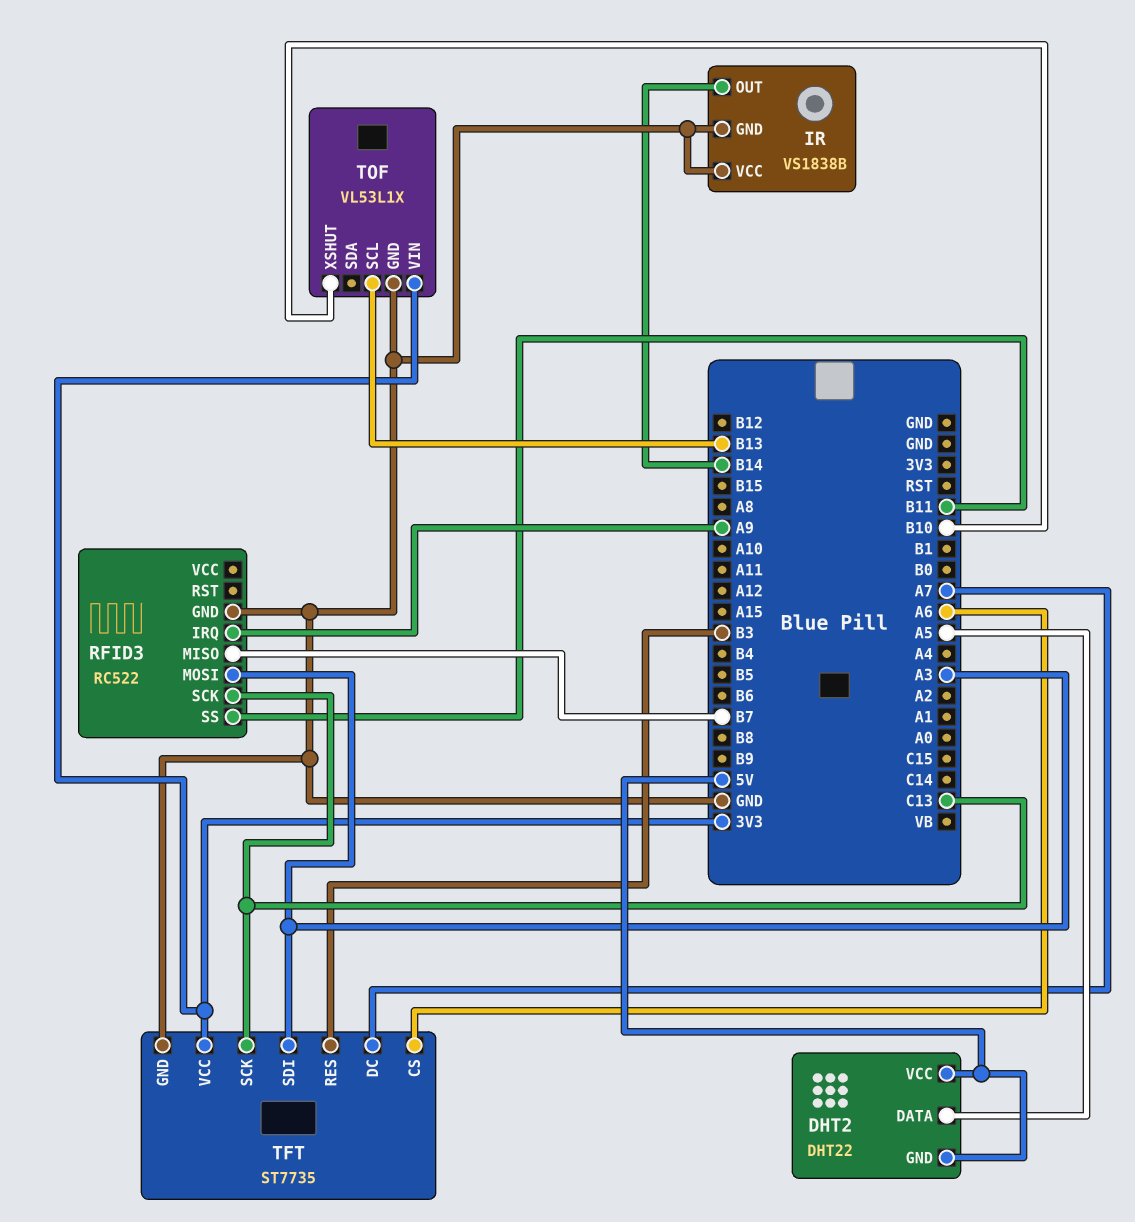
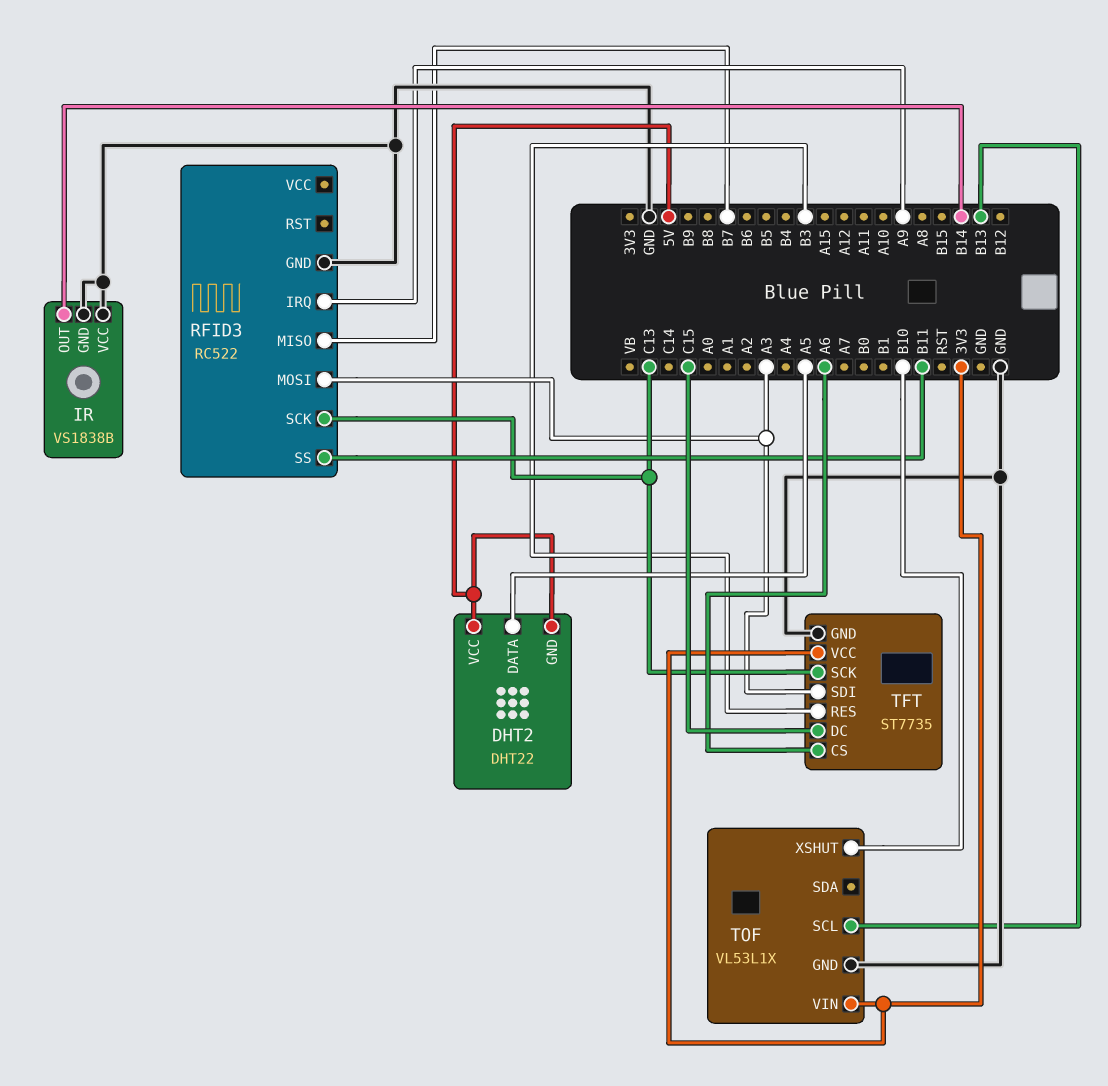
TFT pin DC: A7 -> C15

